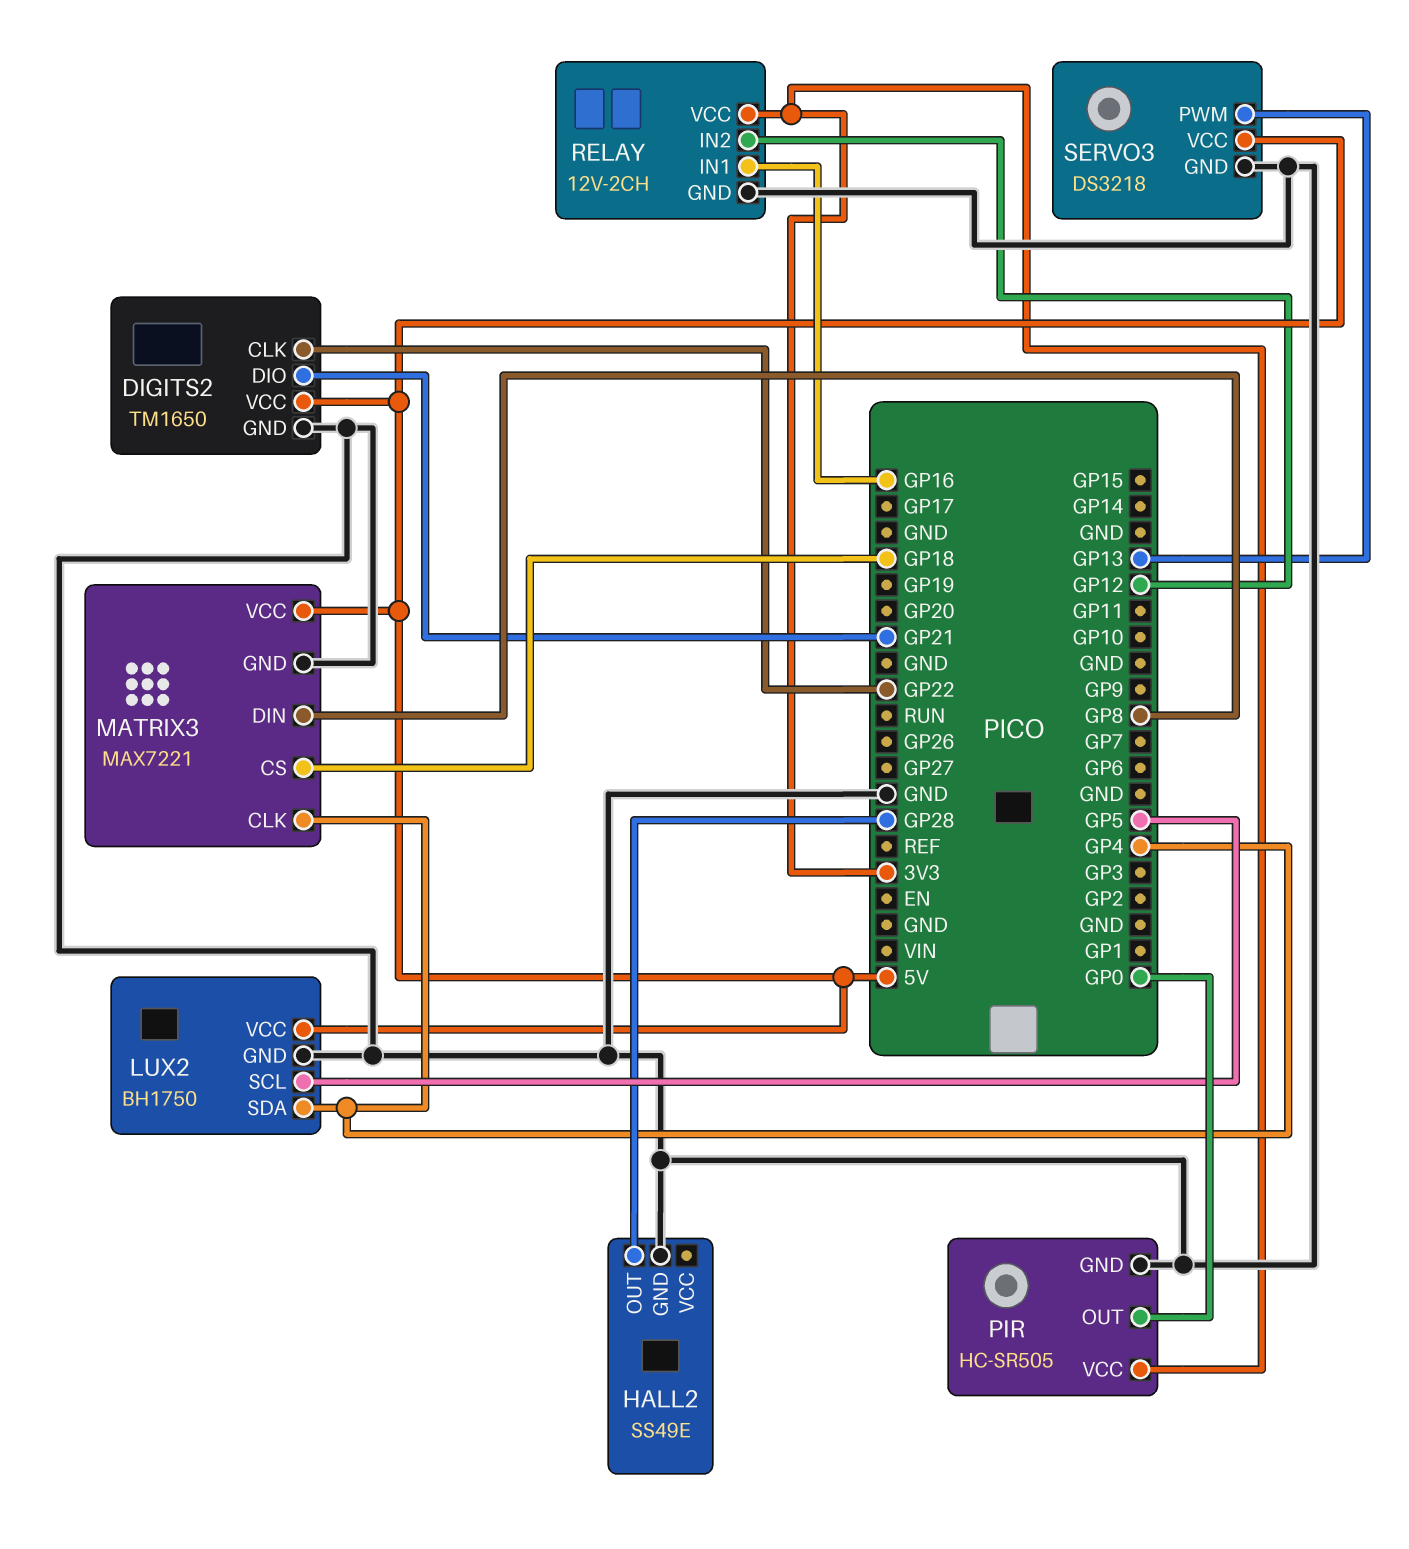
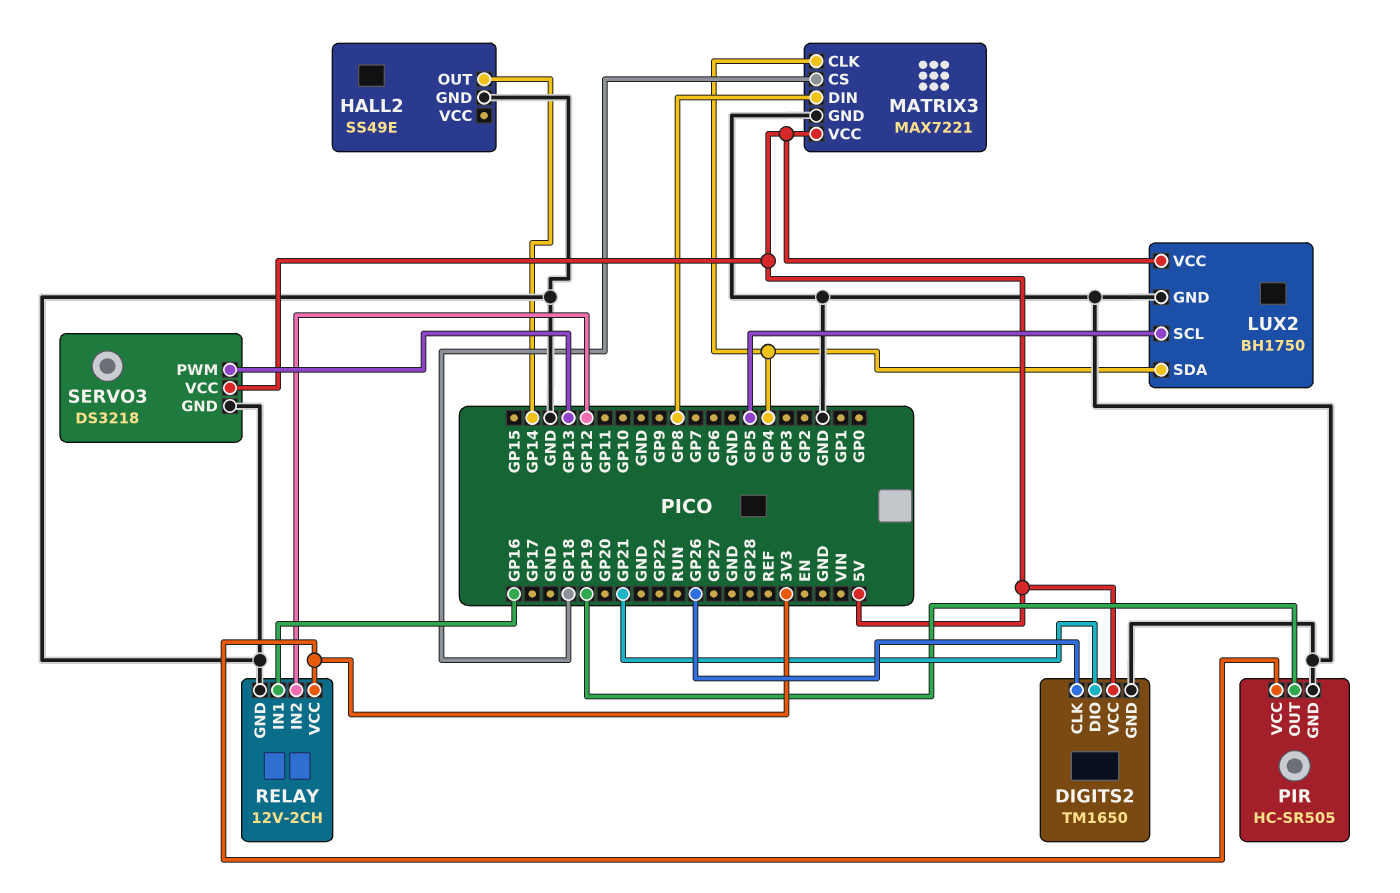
DIGITS2 pin CLK: GP22 -> GP26
HALL2 pin OUT: GP28 -> GP14
PIR pin OUT: GP0 -> GP19

